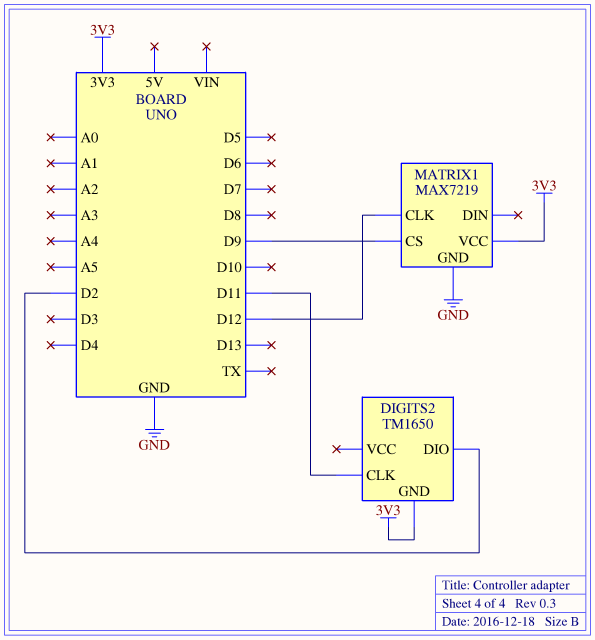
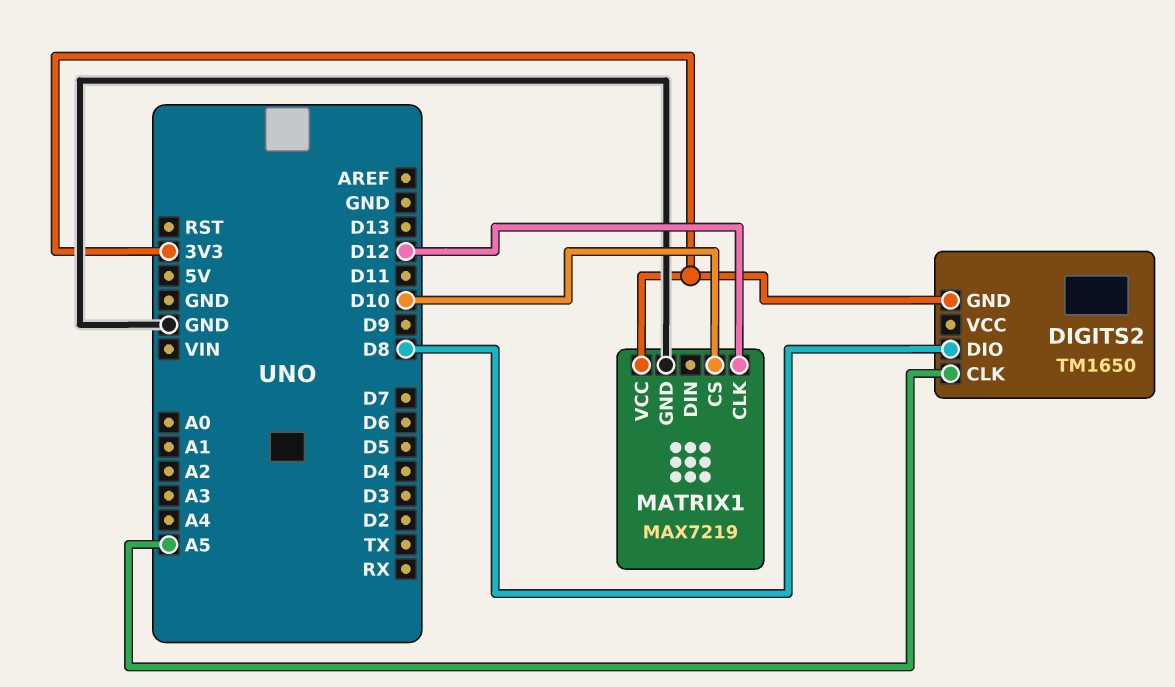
DIGITS2 pin CLK: D11 -> A5
DIGITS2 pin DIO: D2 -> D8
MATRIX1 pin CS: D9 -> D10

